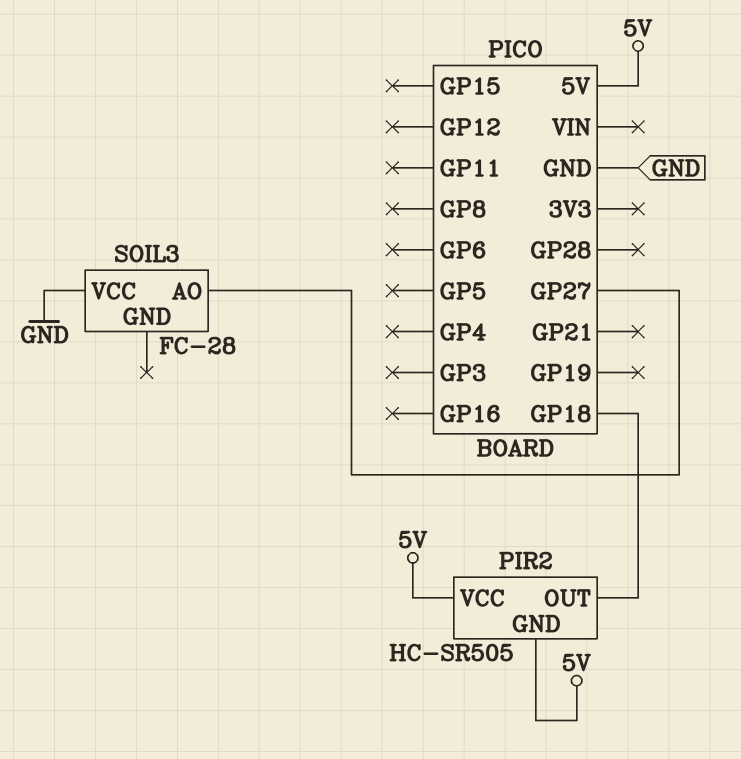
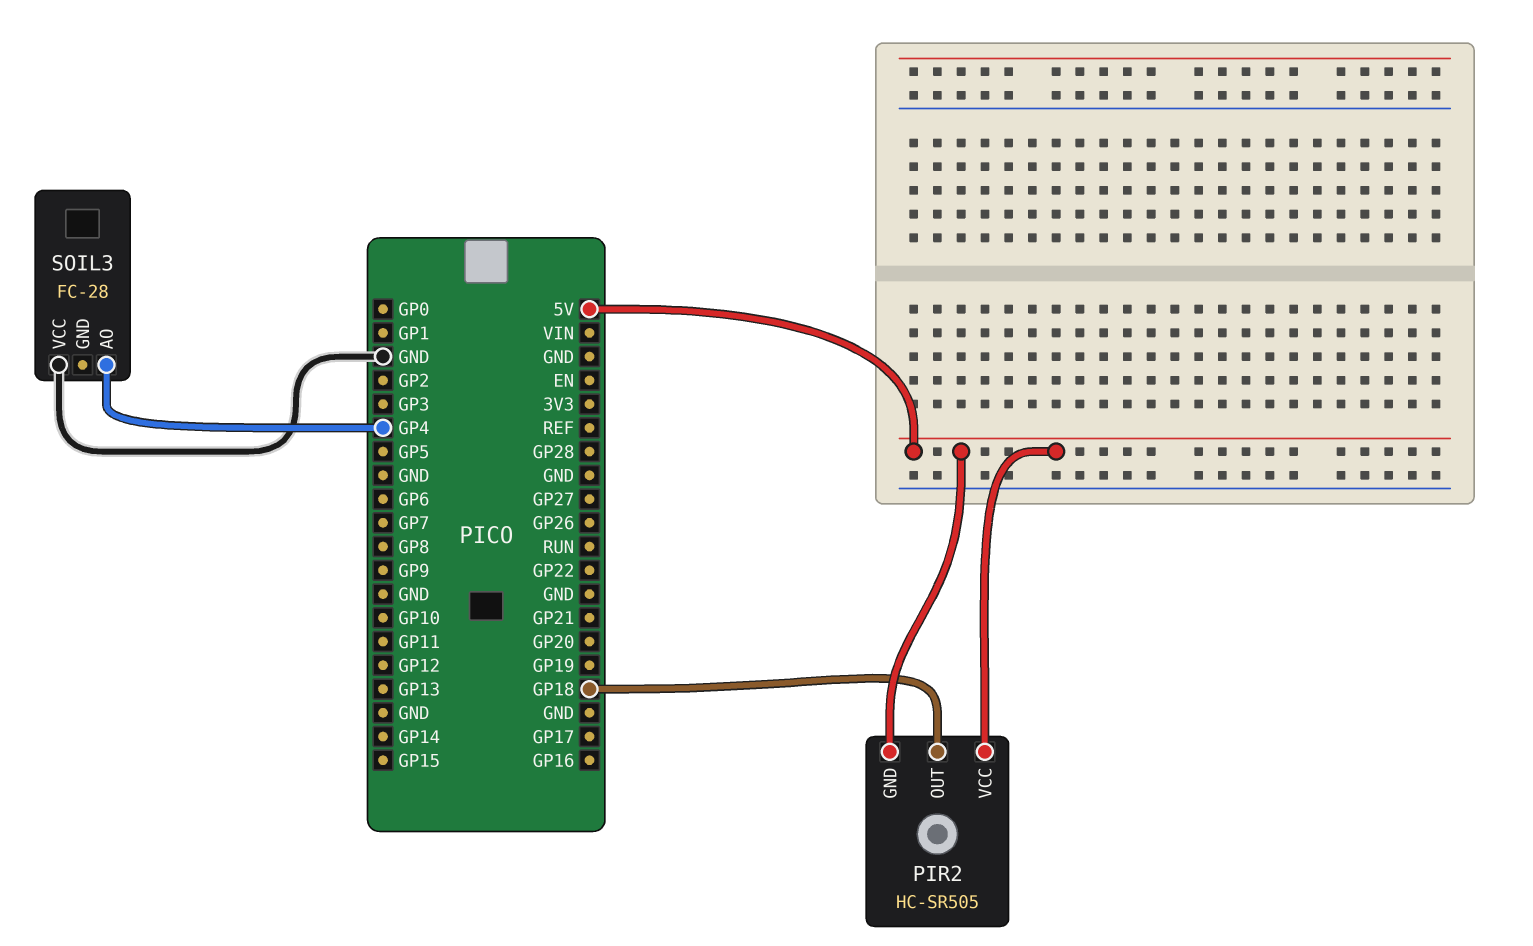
SOIL3 pin AO: GP27 -> GP4

